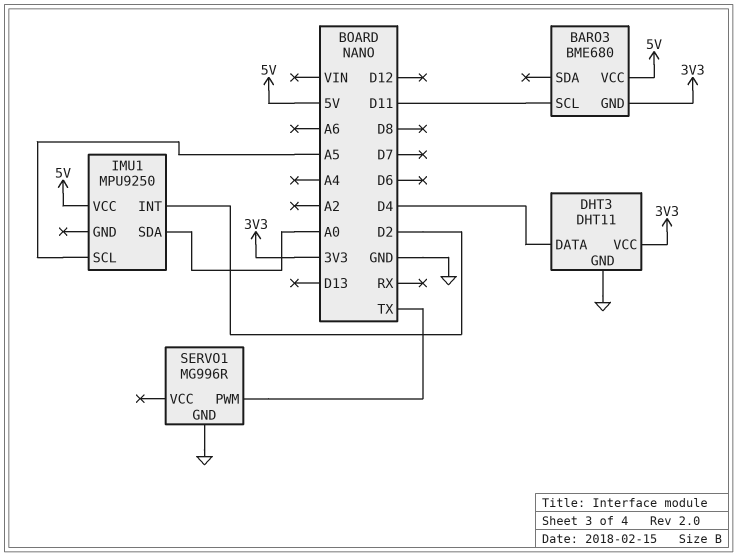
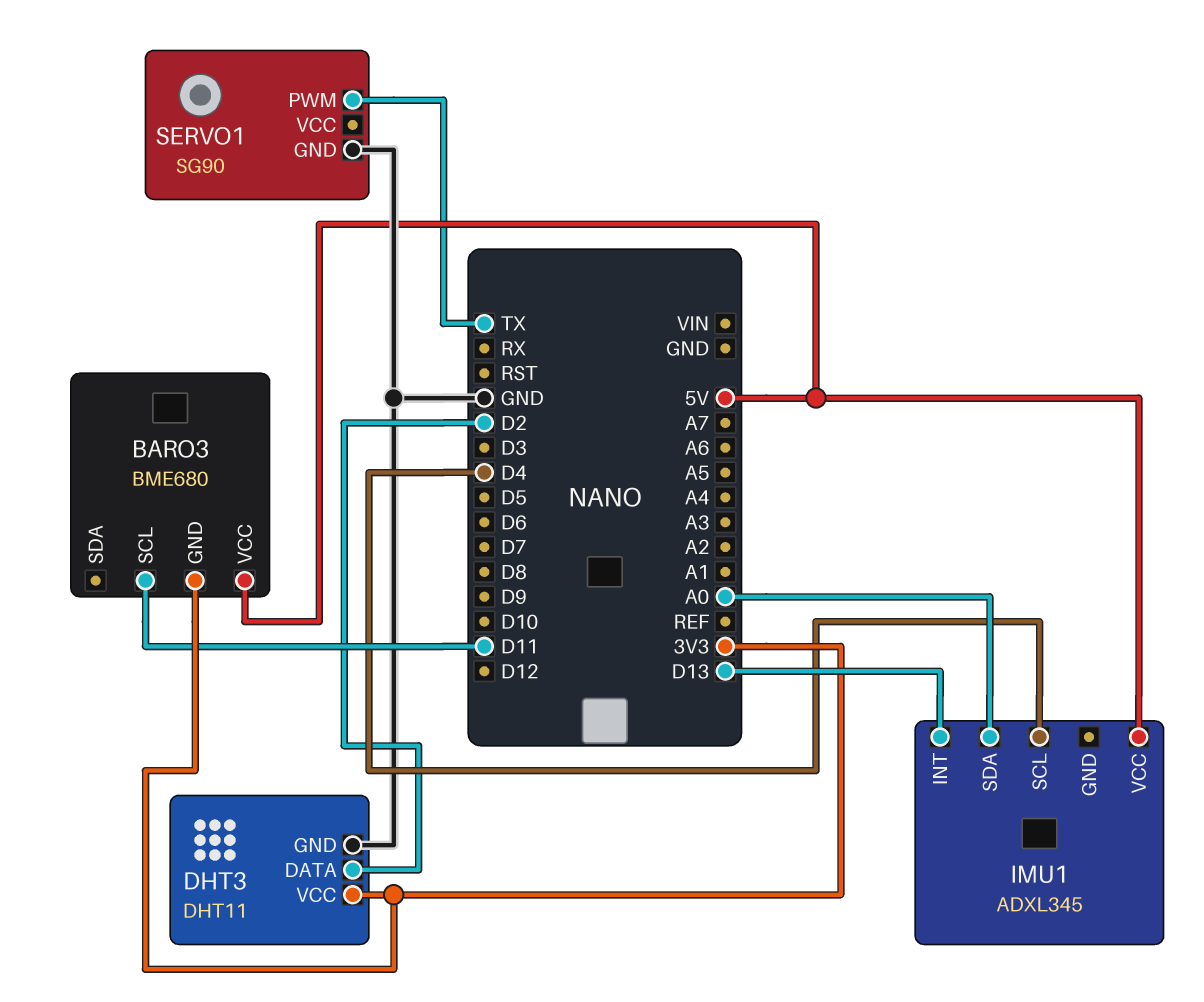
DHT3 pin DATA: D4 -> D2
IMU1: MPU9250 -> ADXL345
IMU1 pin INT: D2 -> D13
IMU1 pin SCL: A5 -> D4
SERVO1: MG996R -> SG90

